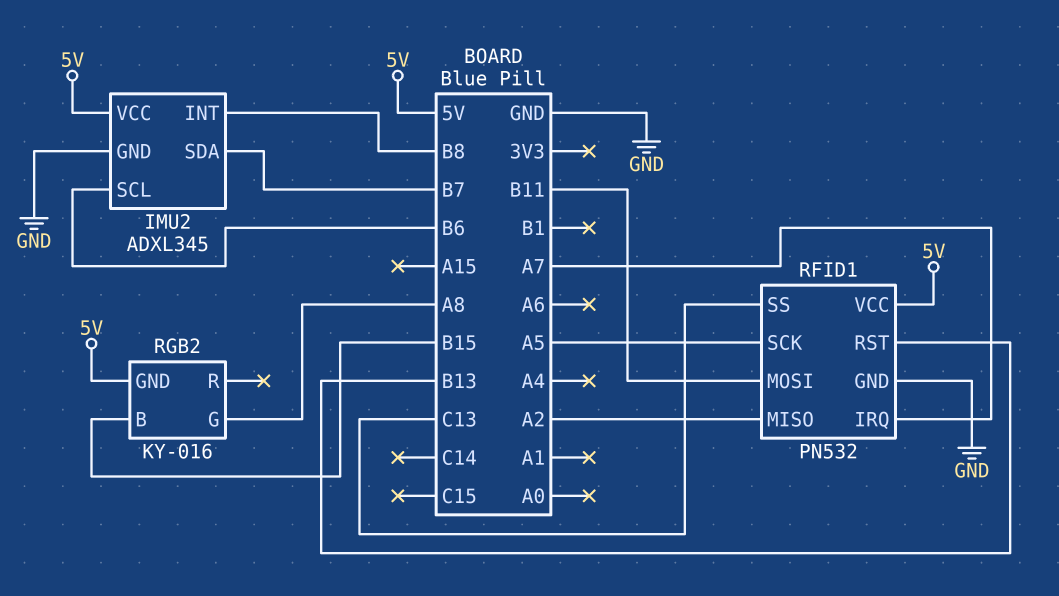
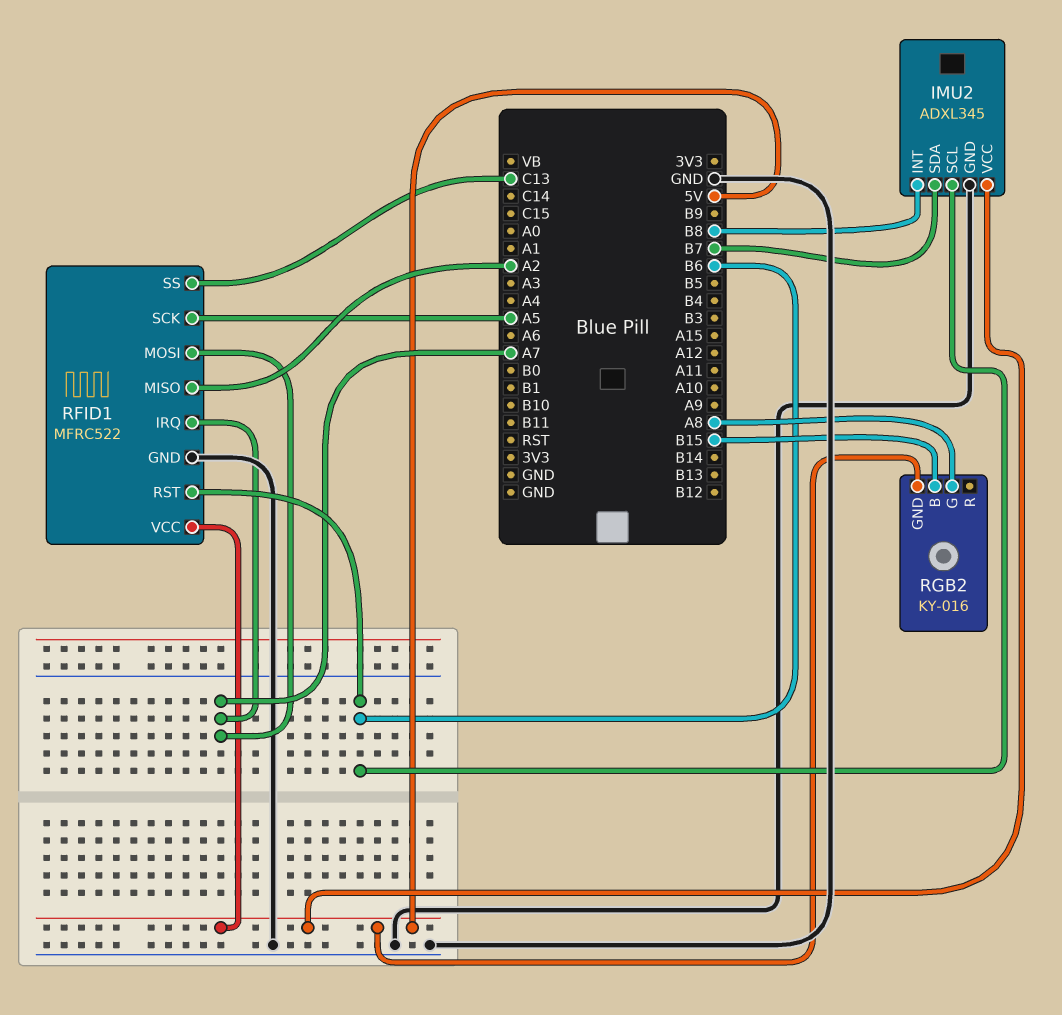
RFID1: PN532 -> MFRC522
RFID1 pin MOSI: B11 -> A7
RFID1 pin RST: B13 -> B6

